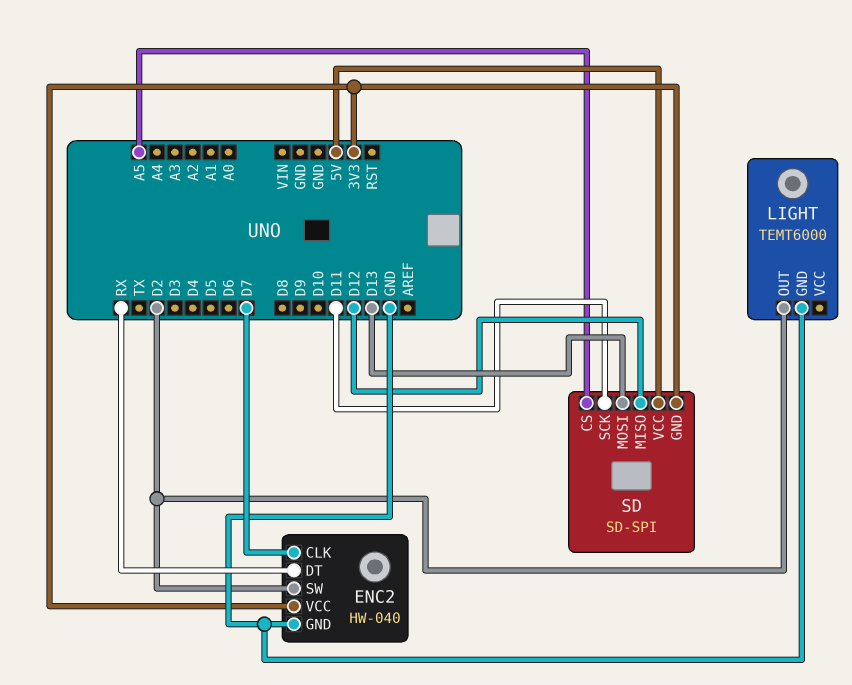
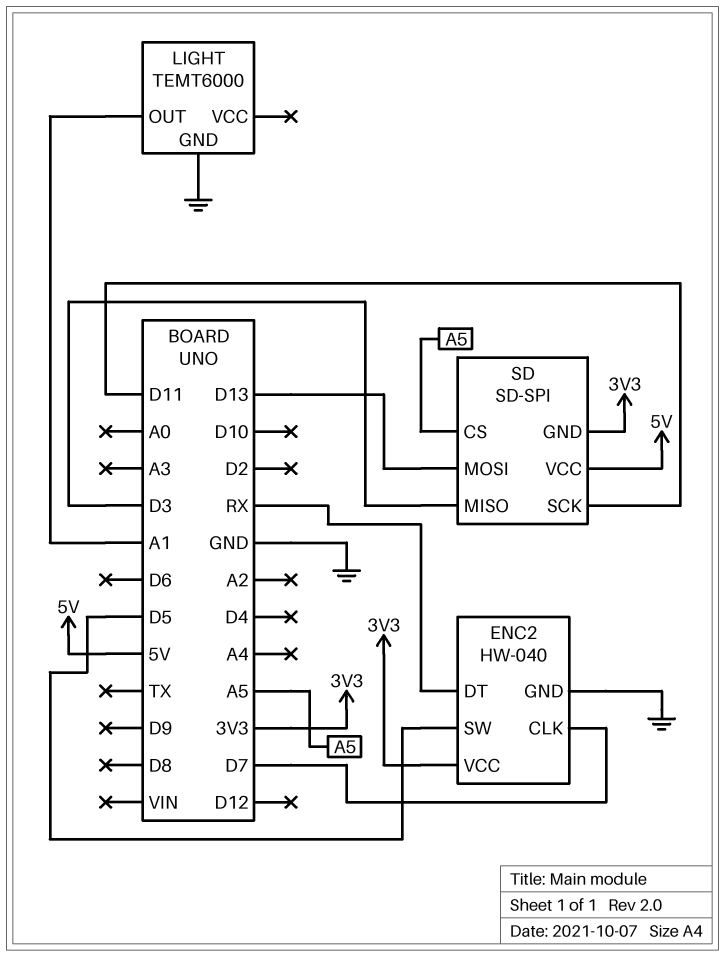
ENC2 pin SW: D2 -> D5
LIGHT pin OUT: D2 -> A1
SD pin MISO: D12 -> D3

